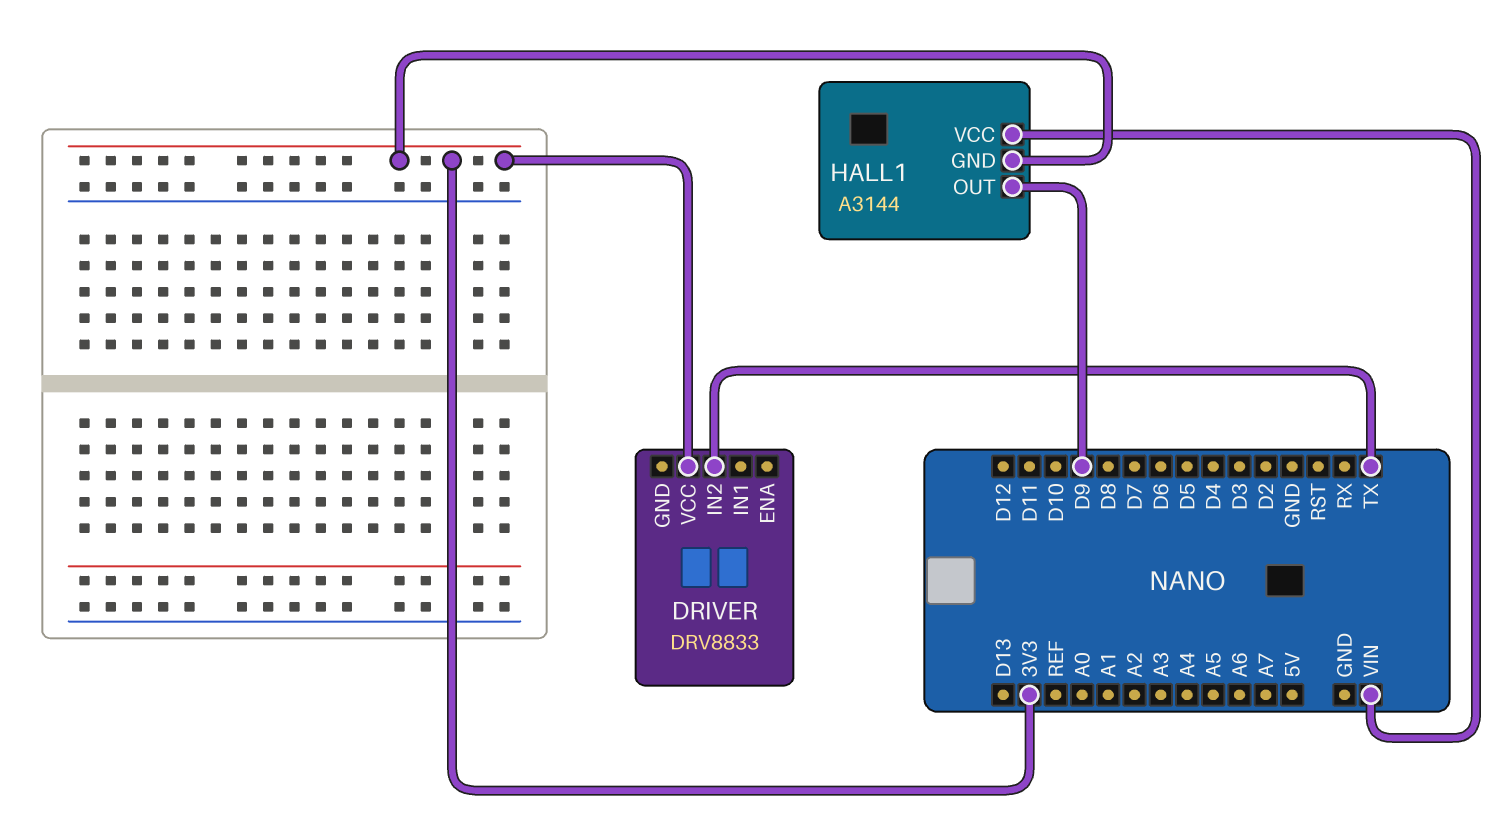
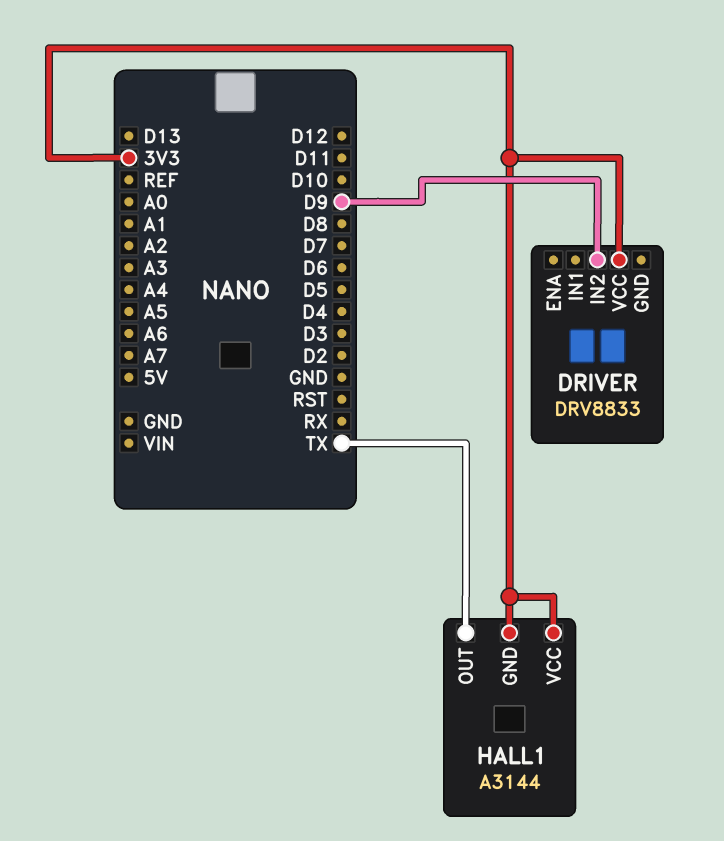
DRIVER pin IN2: TX -> D9
HALL1 pin OUT: D9 -> TX
HALL1 pin VCC: VIN -> 3V3

